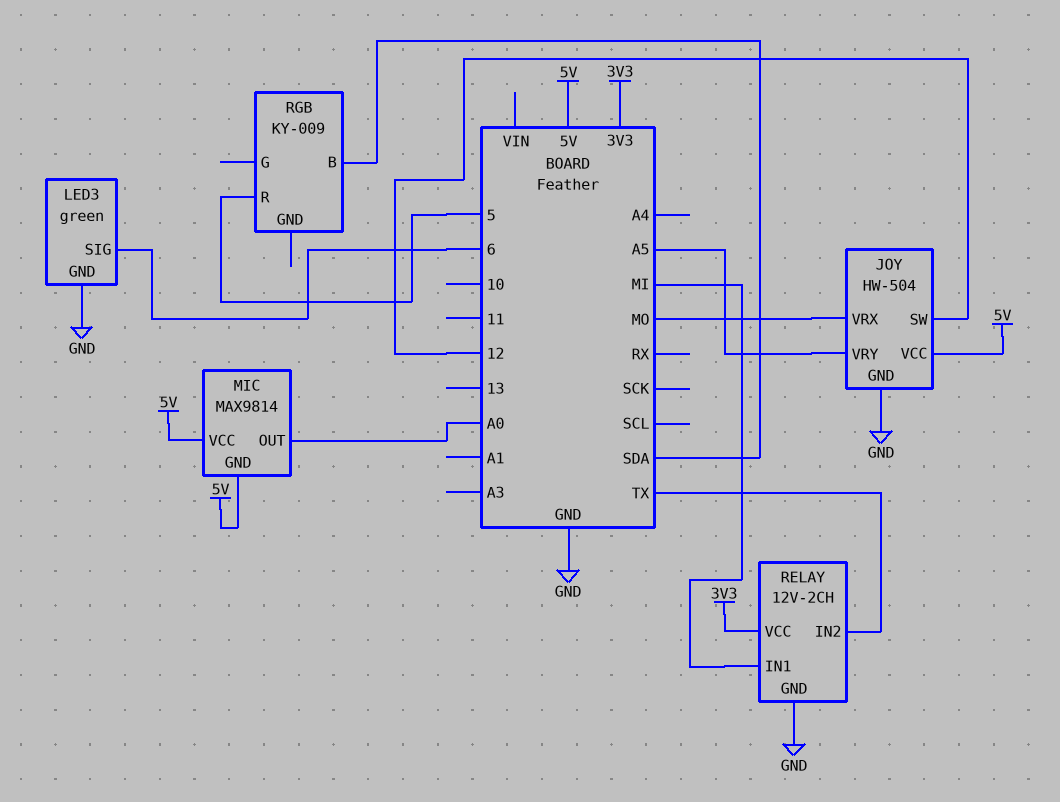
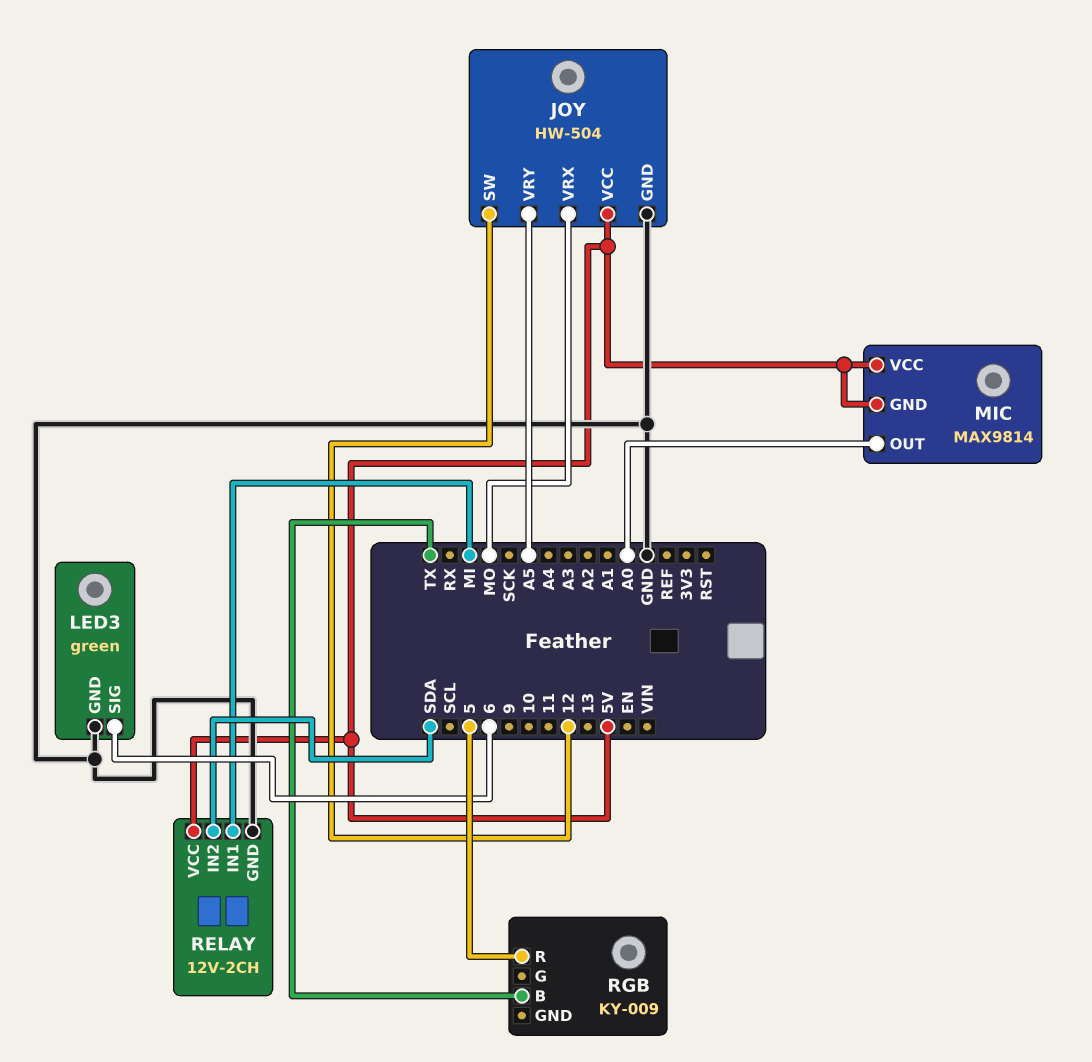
RELAY pin IN2: TX -> SDA
RELAY pin VCC: 3V3 -> 5V
RGB pin B: SDA -> TX

